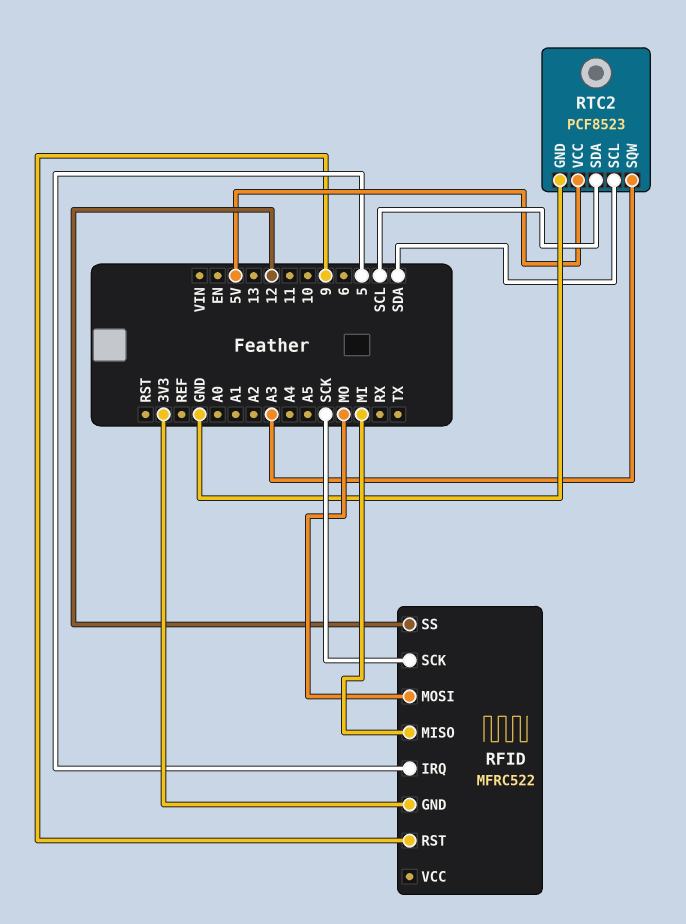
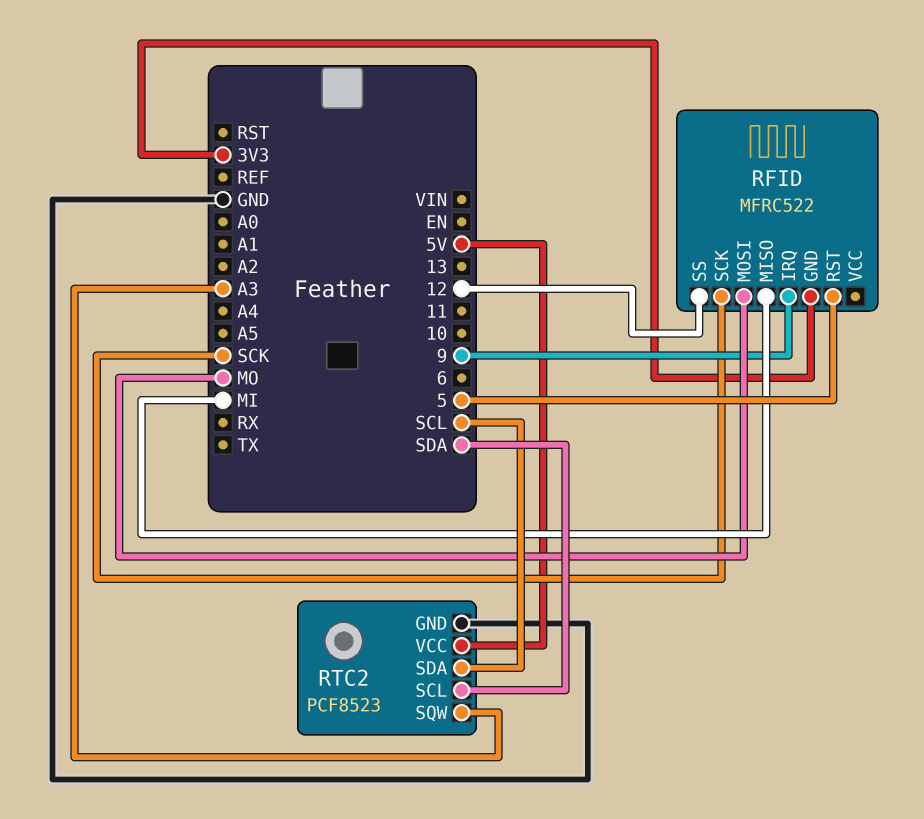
RFID pin IRQ: 5 -> 9
RFID pin RST: 9 -> 5

